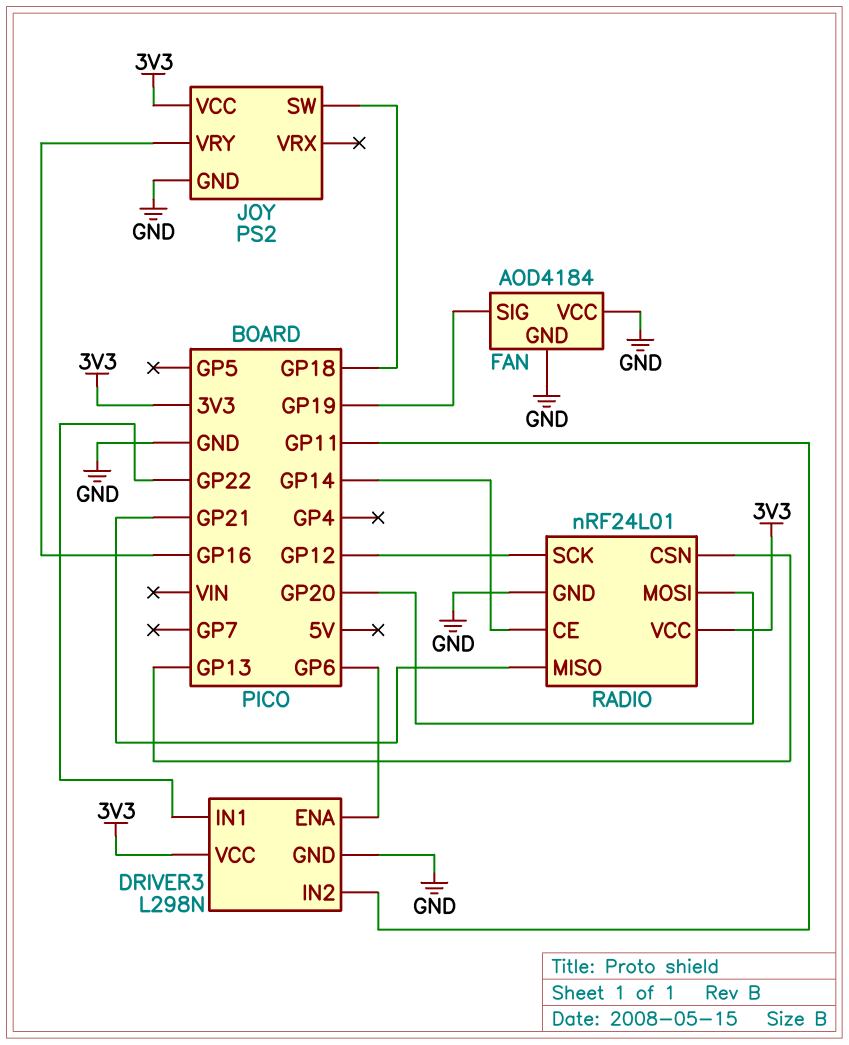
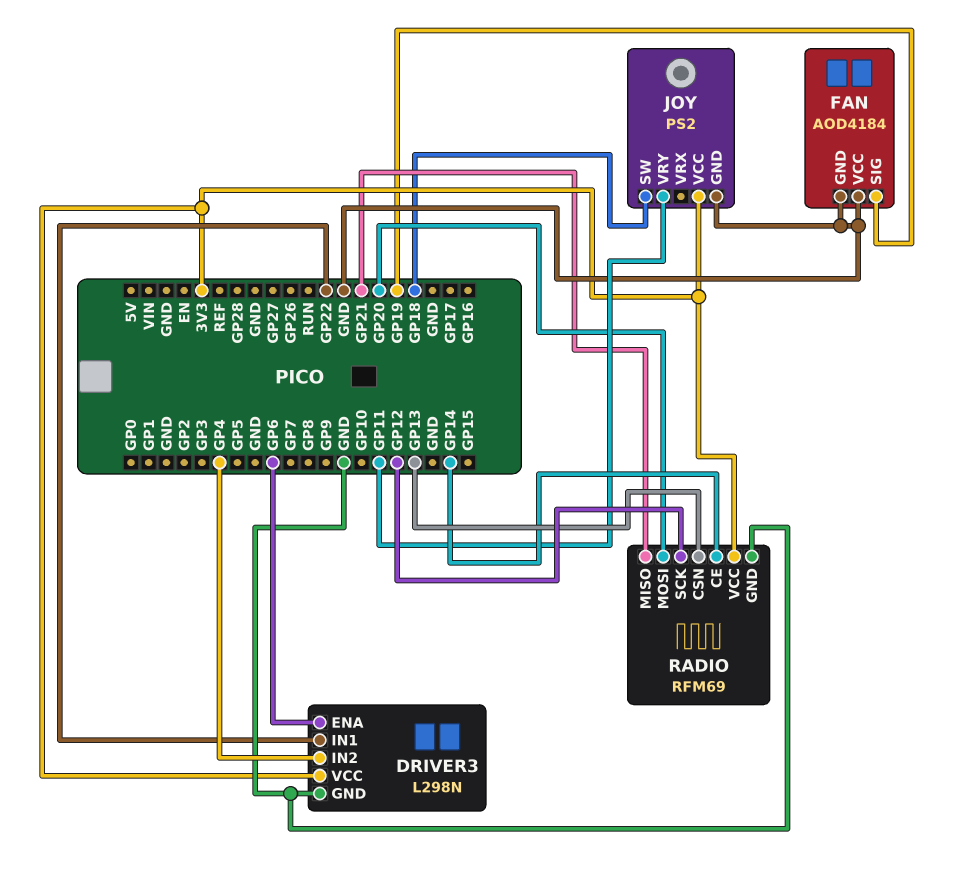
DRIVER3 pin IN2: GP11 -> GP4
JOY pin VRY: GP16 -> GP11
RADIO: nRF24L01 -> RFM69

